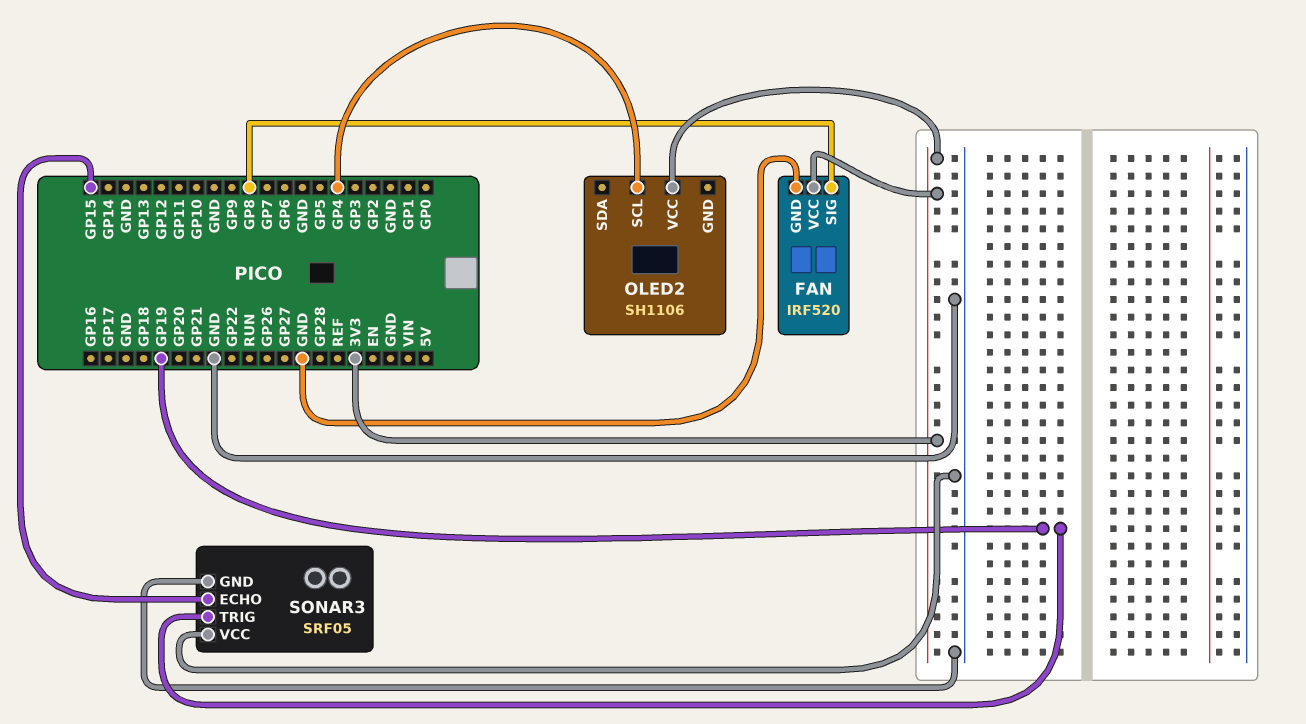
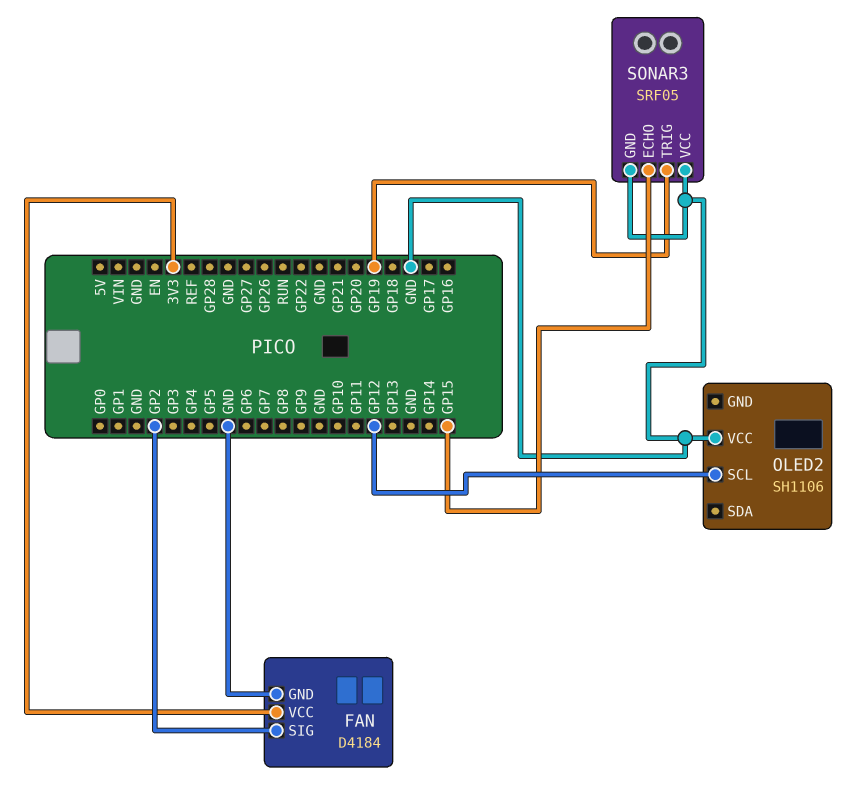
FAN: IRF520 -> D4184
FAN pin SIG: GP8 -> GP2
OLED2 pin SCL: GP4 -> GP12
OLED2 pin VCC: 3V3 -> GND

